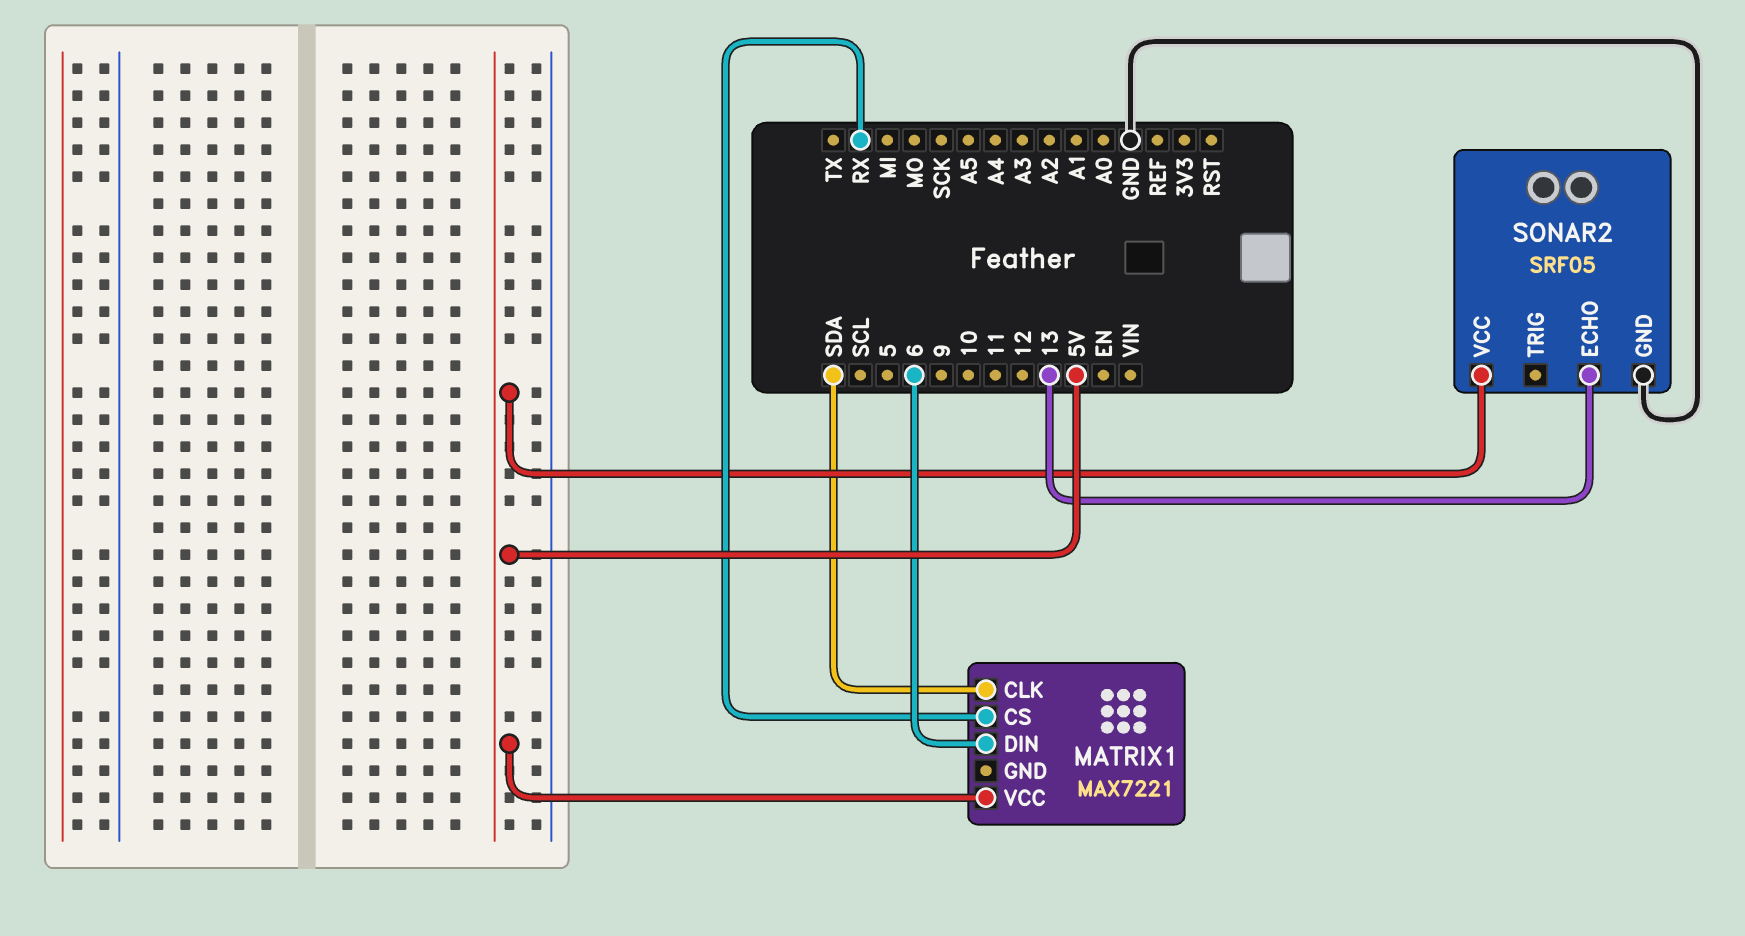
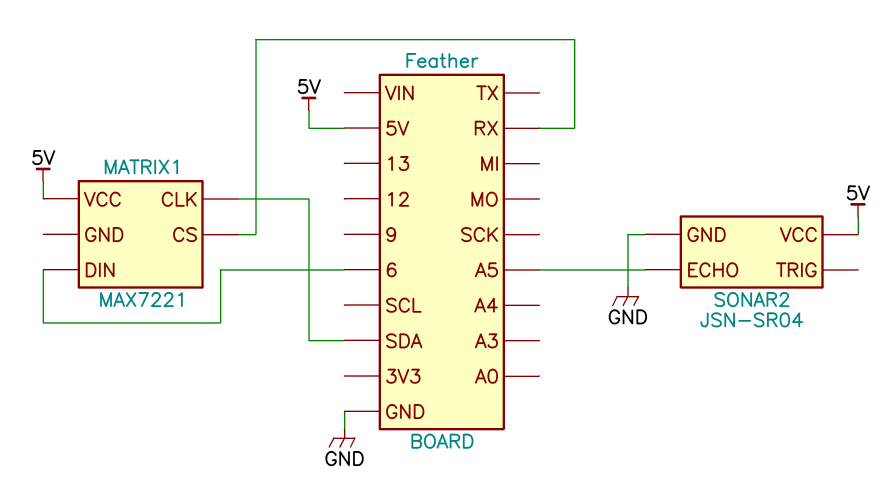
SONAR2: SRF05 -> JSN-SR04
SONAR2 pin ECHO: 13 -> A5

